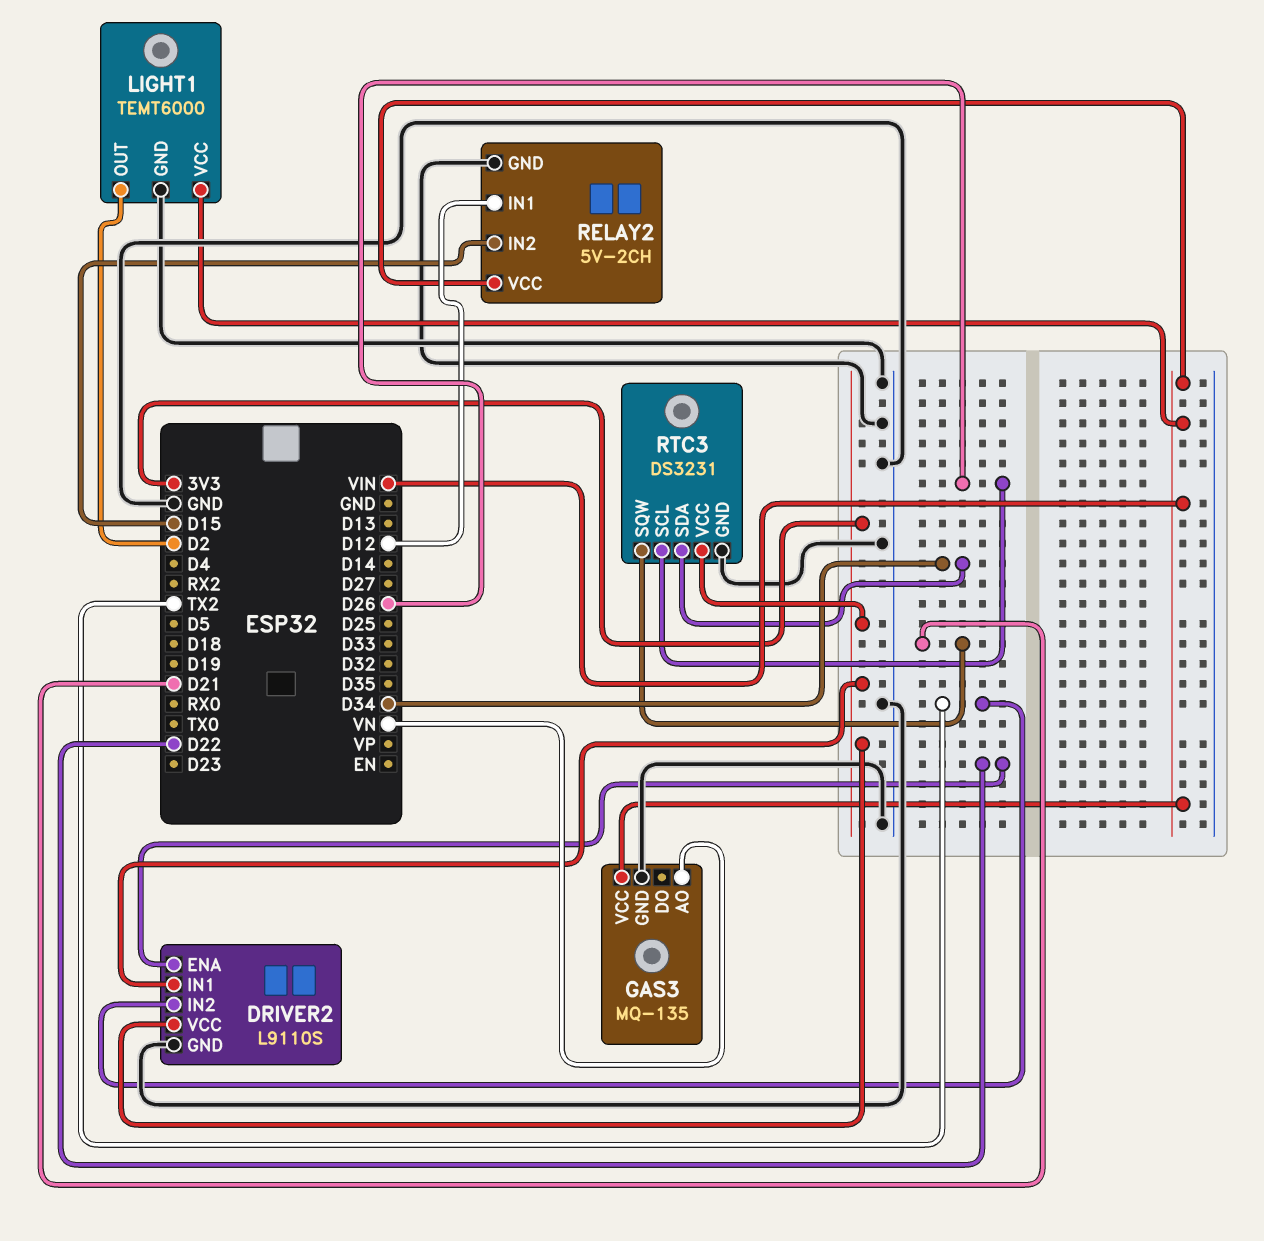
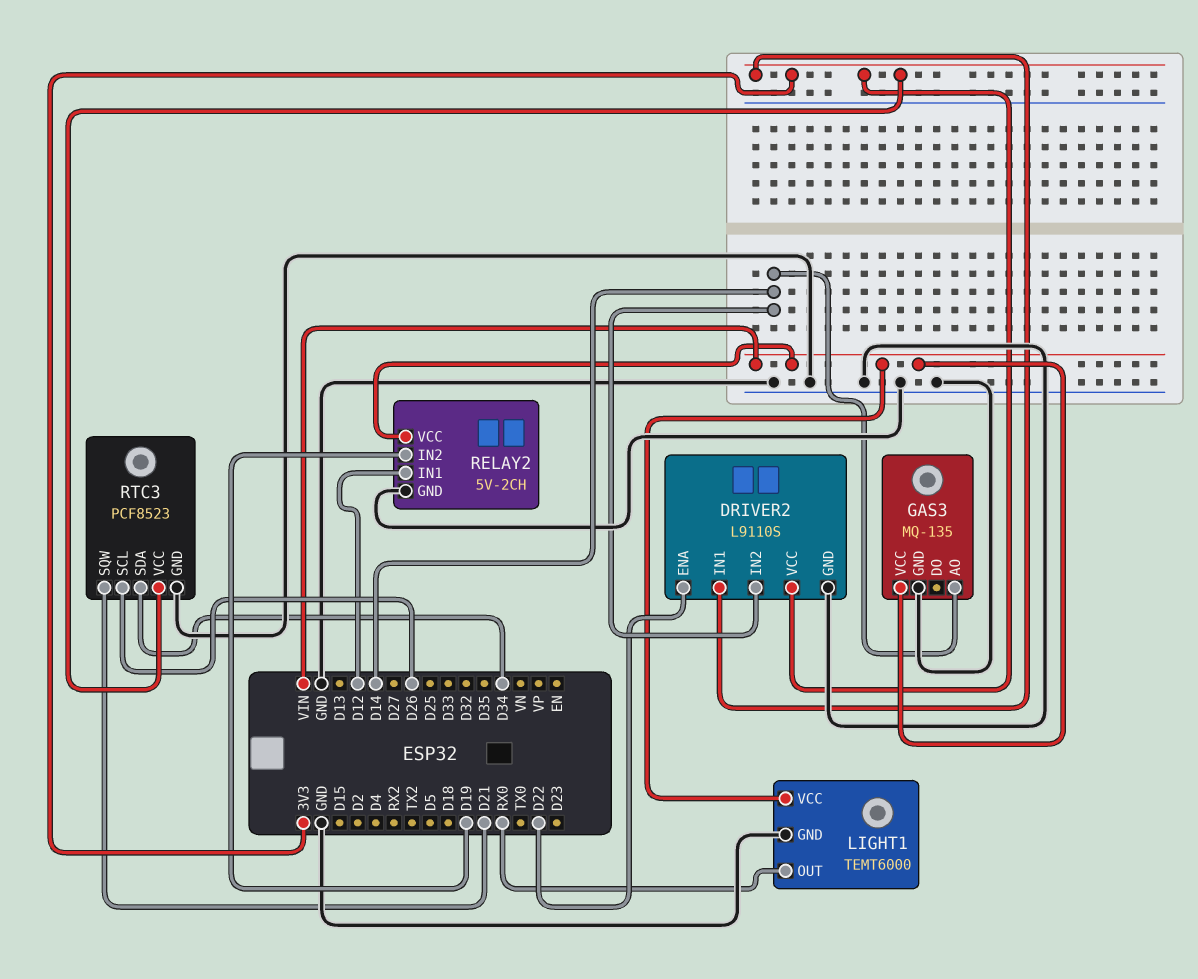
DRIVER2 pin IN2: TX2 -> D14
GAS3 pin AO: VN -> D14
LIGHT1 pin OUT: D2 -> RX0
RELAY2 pin IN2: D15 -> D19
RTC3: DS3231 -> PCF8523

